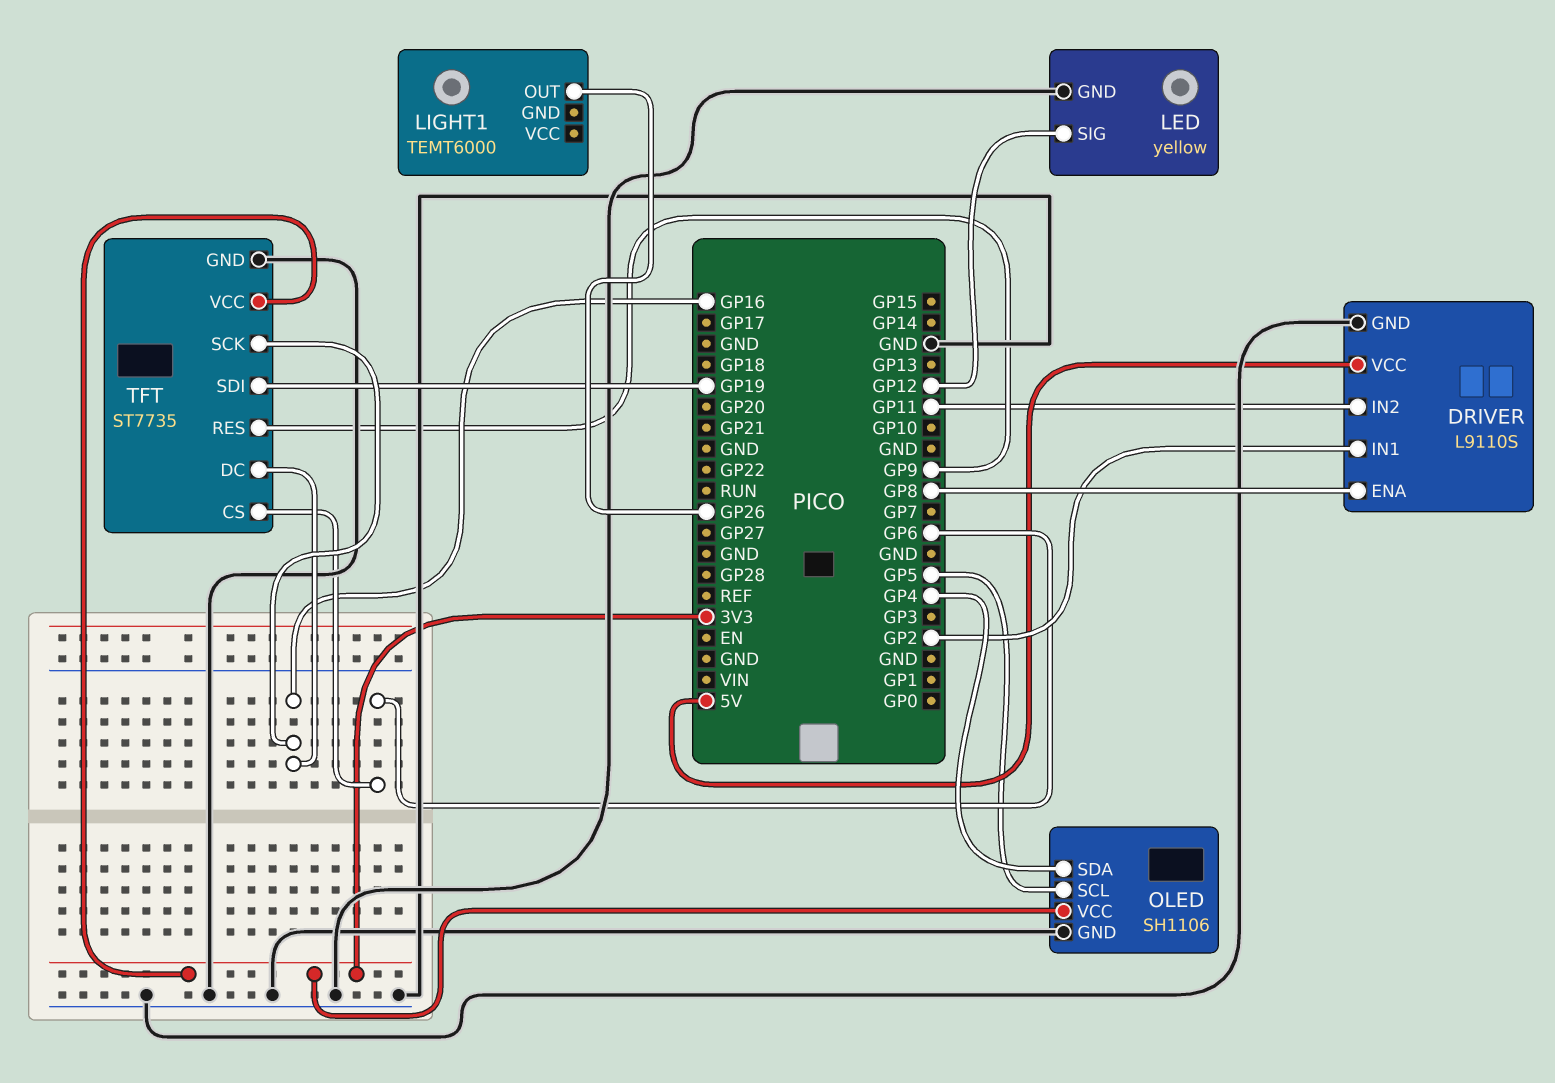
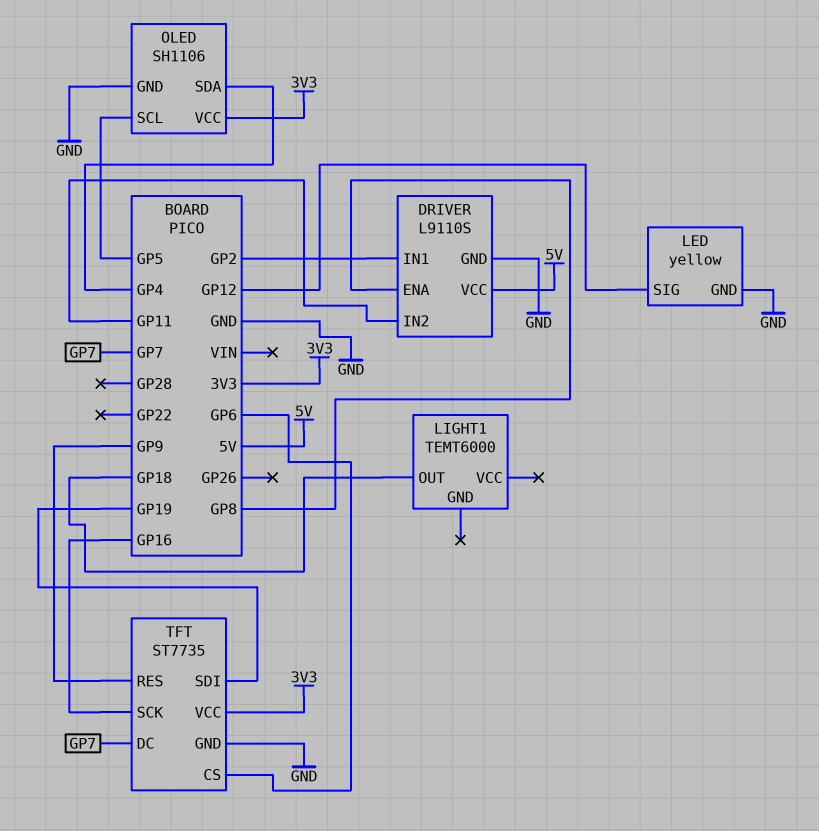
LIGHT1 pin OUT: GP26 -> GP18
TFT pin DC: GP16 -> GP7

